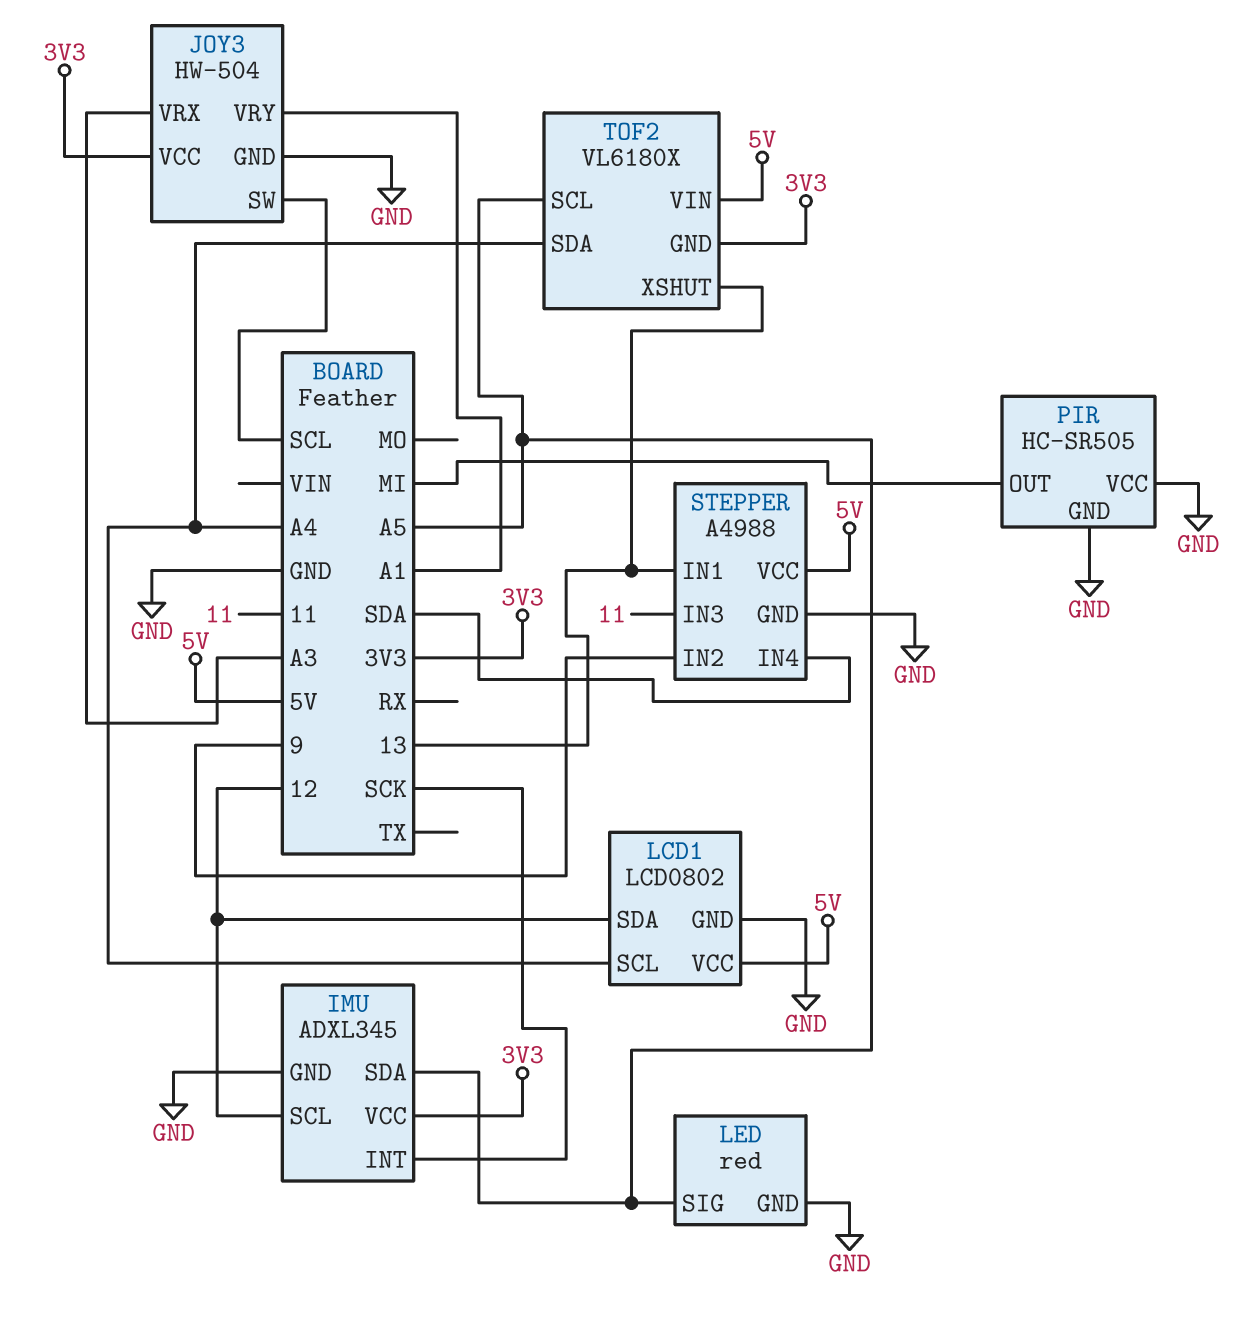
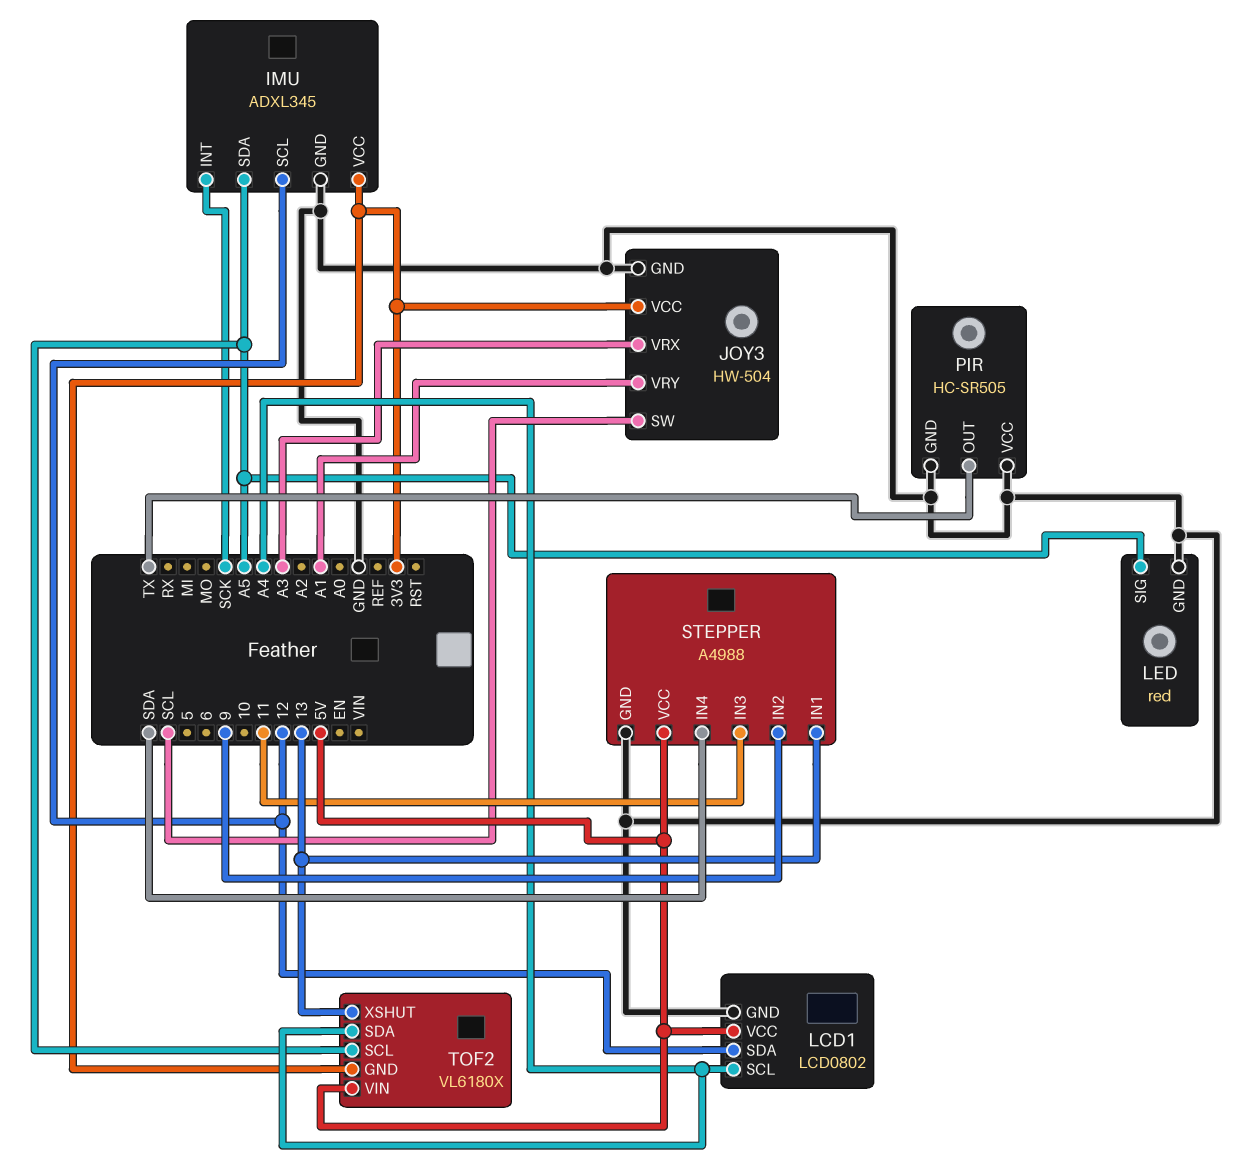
PIR pin OUT: MI -> TX

